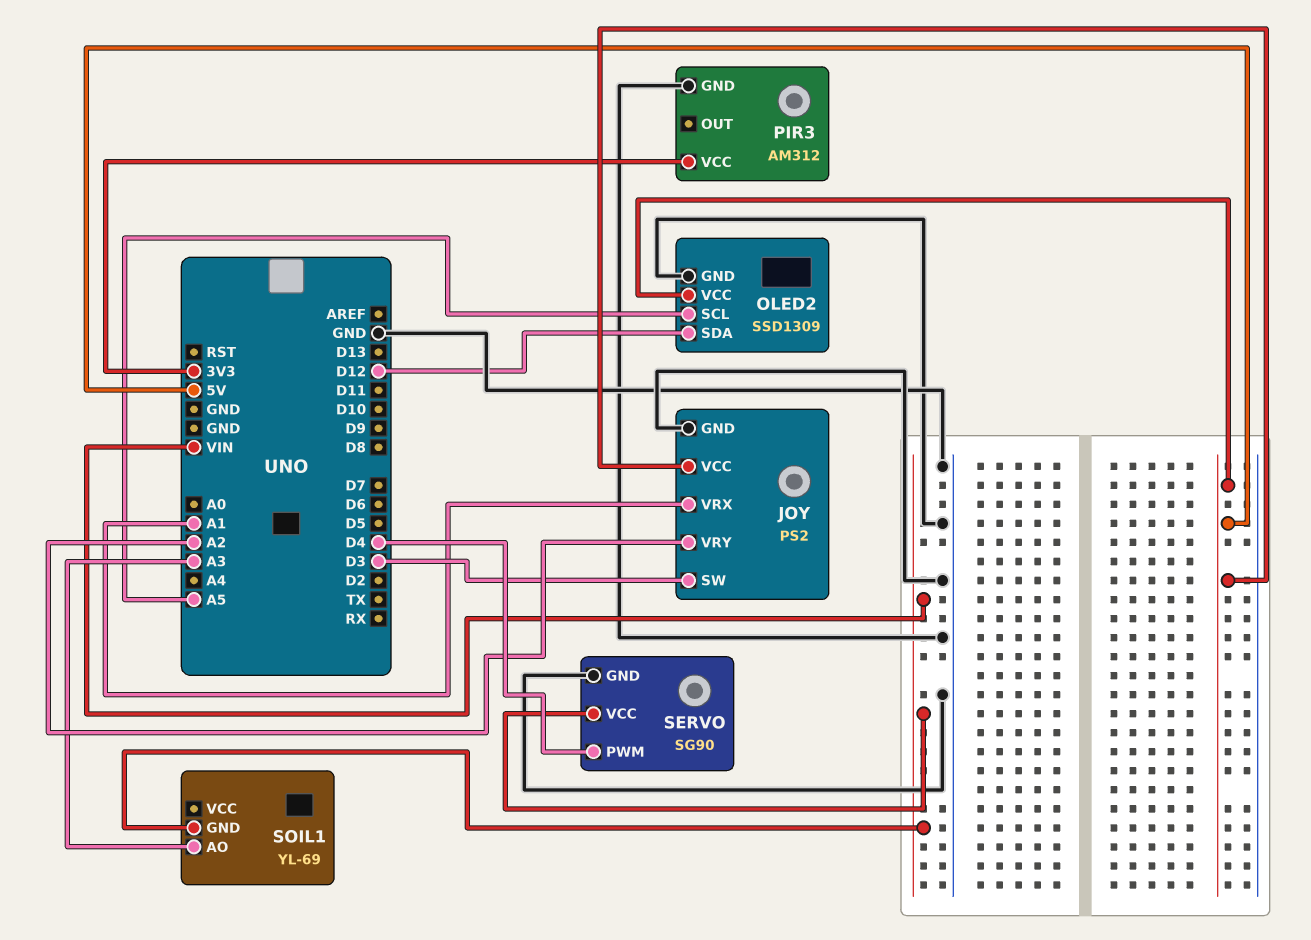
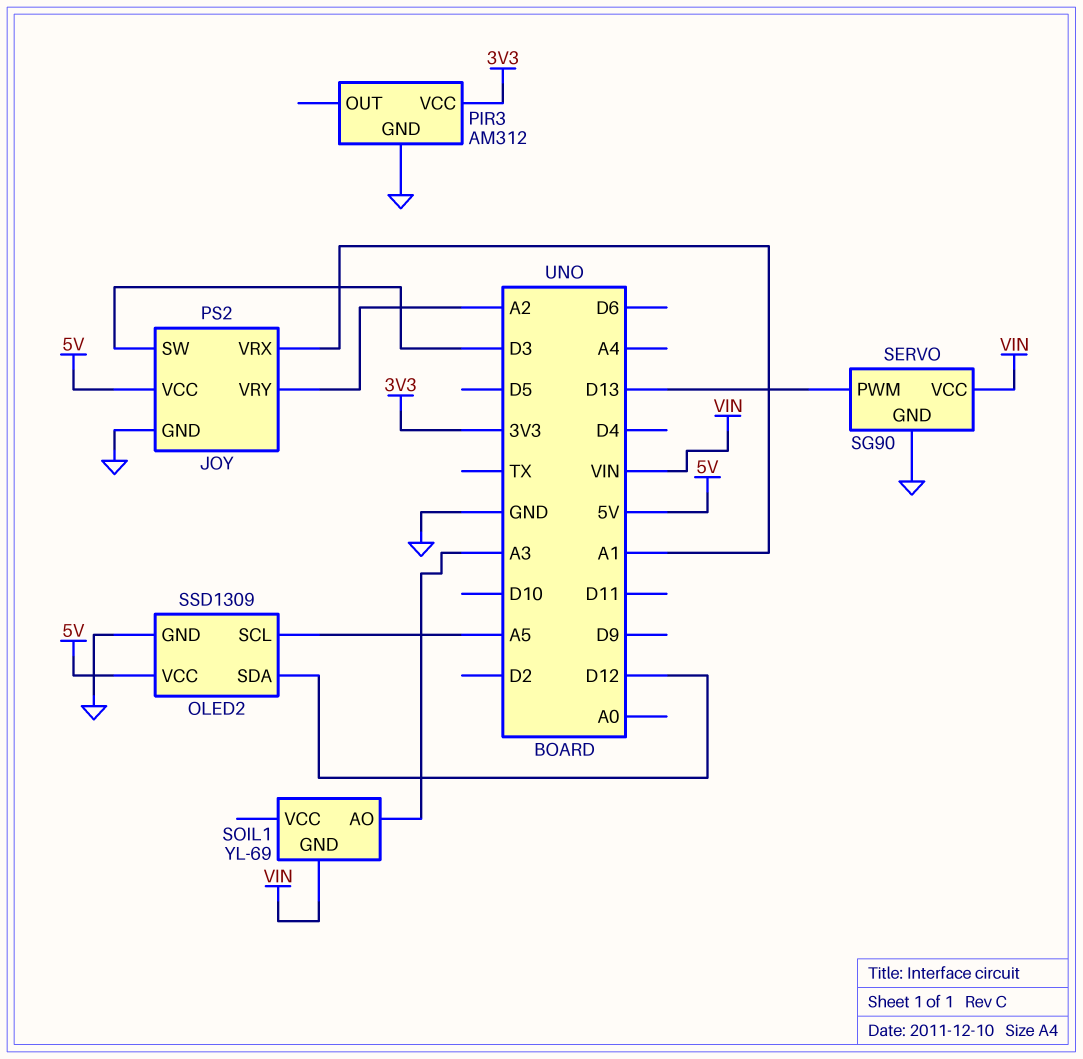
SERVO pin PWM: D4 -> D13

